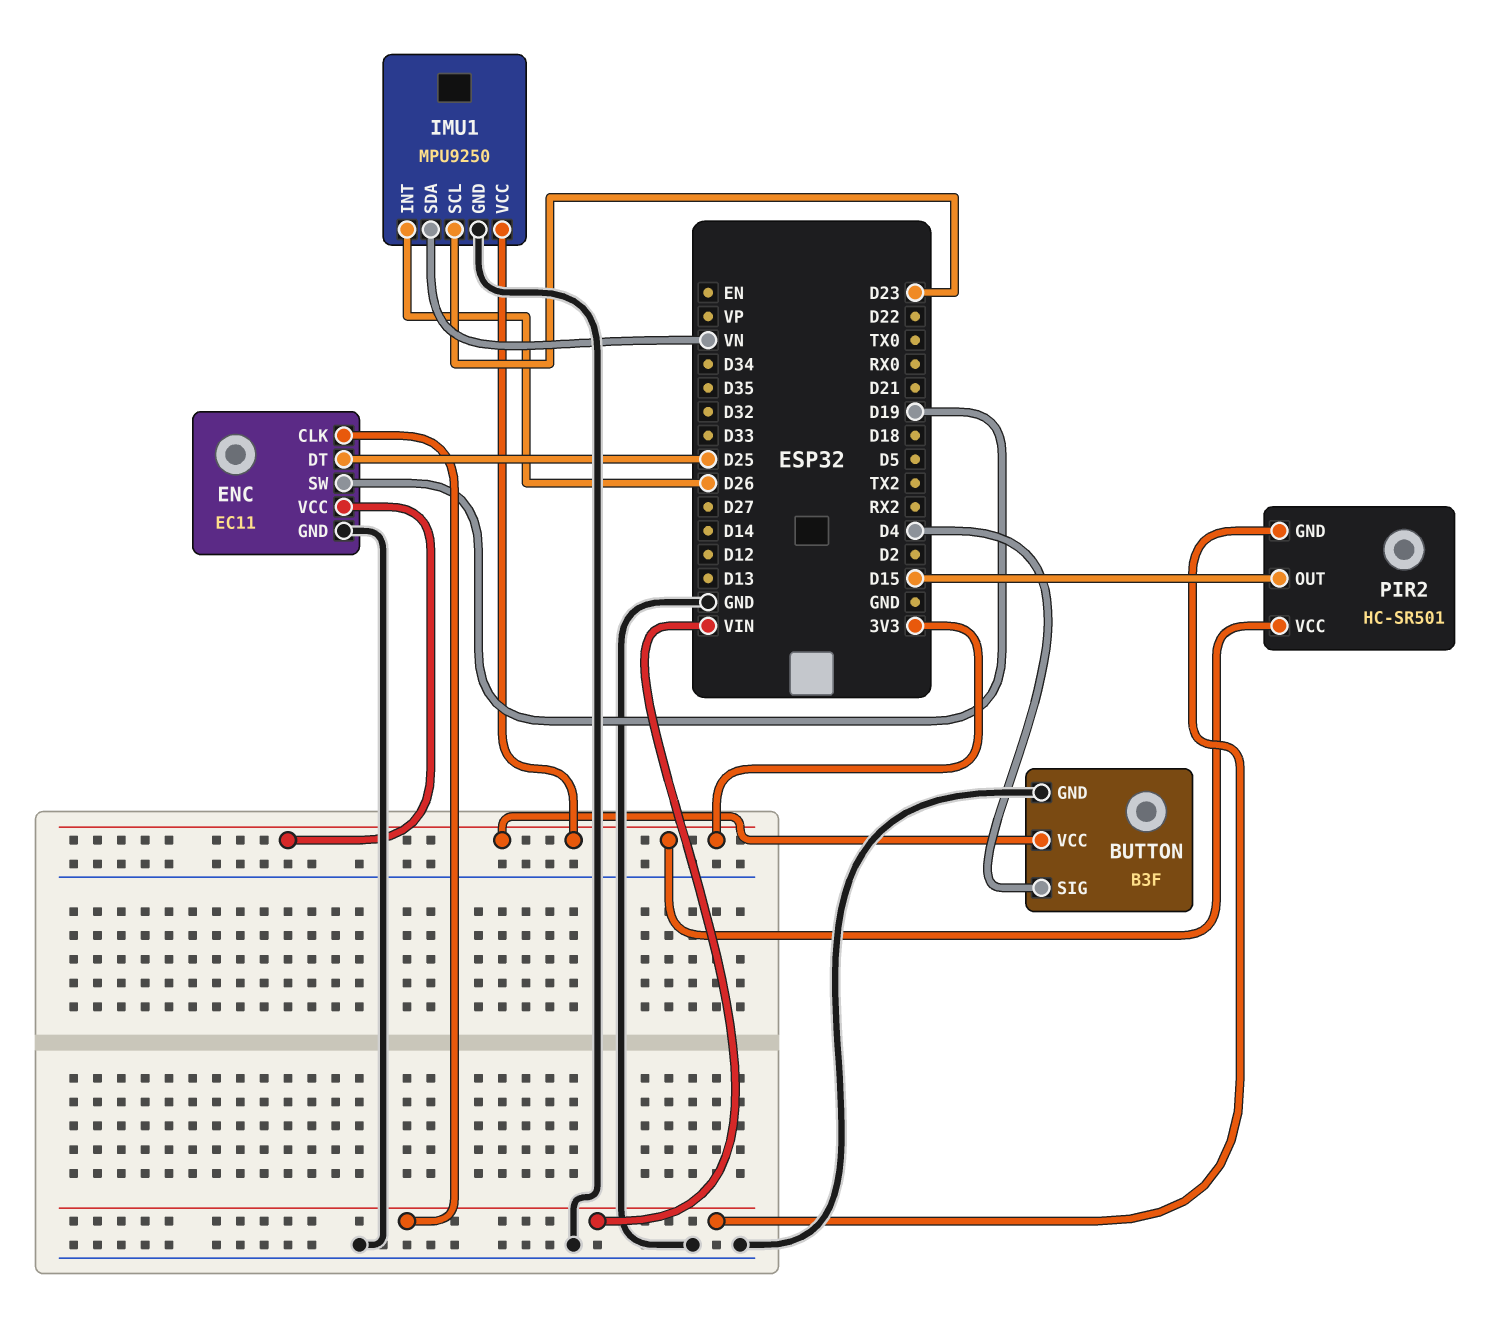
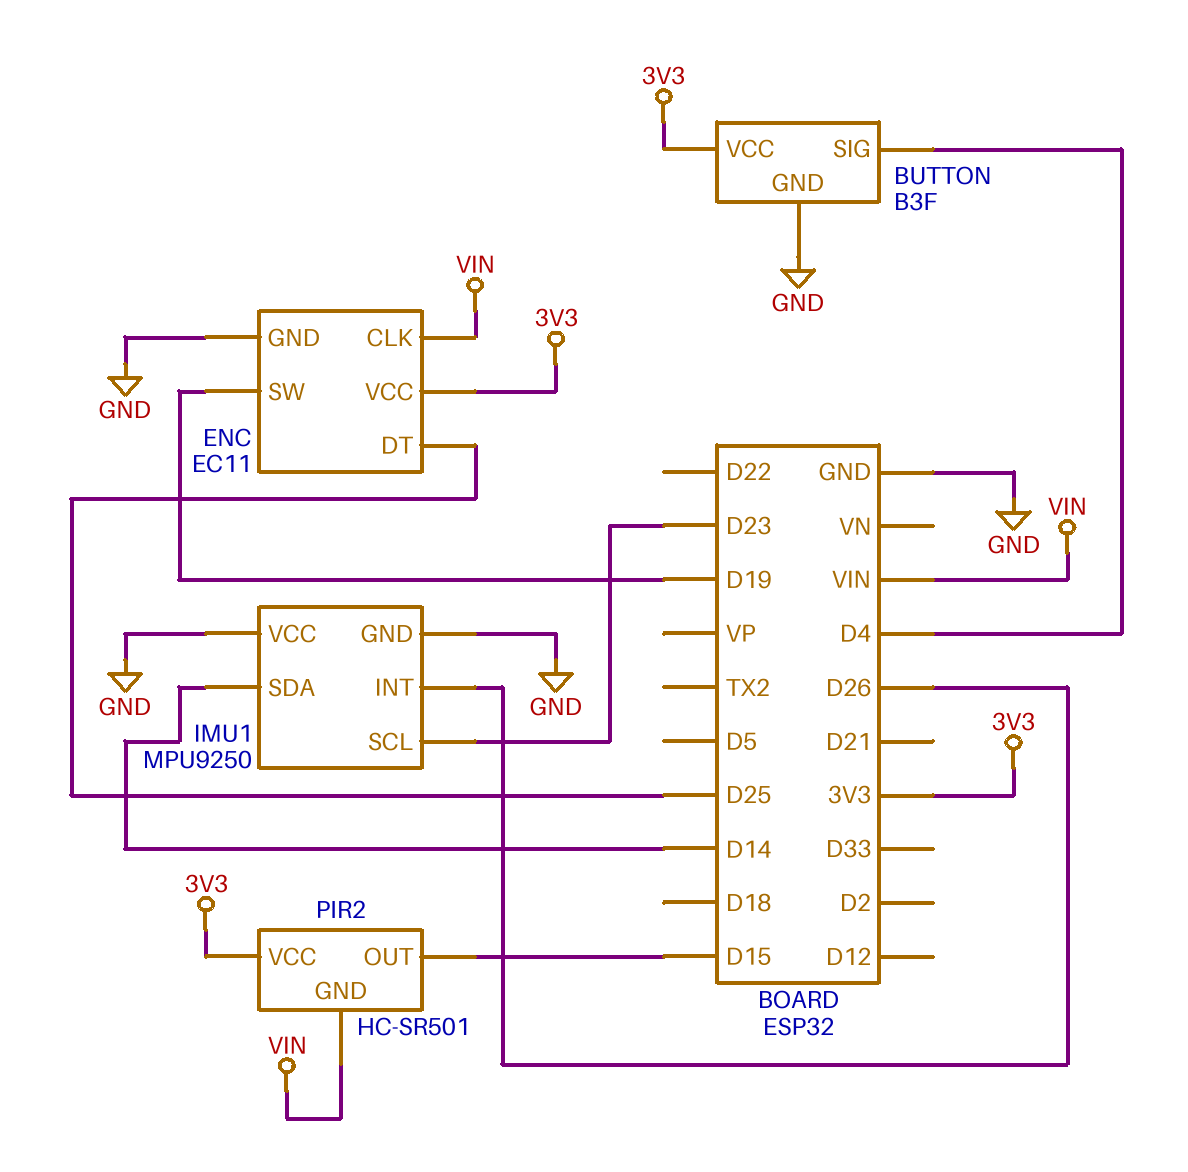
IMU1 pin SDA: VN -> D14
IMU1 pin VCC: 3V3 -> GND

